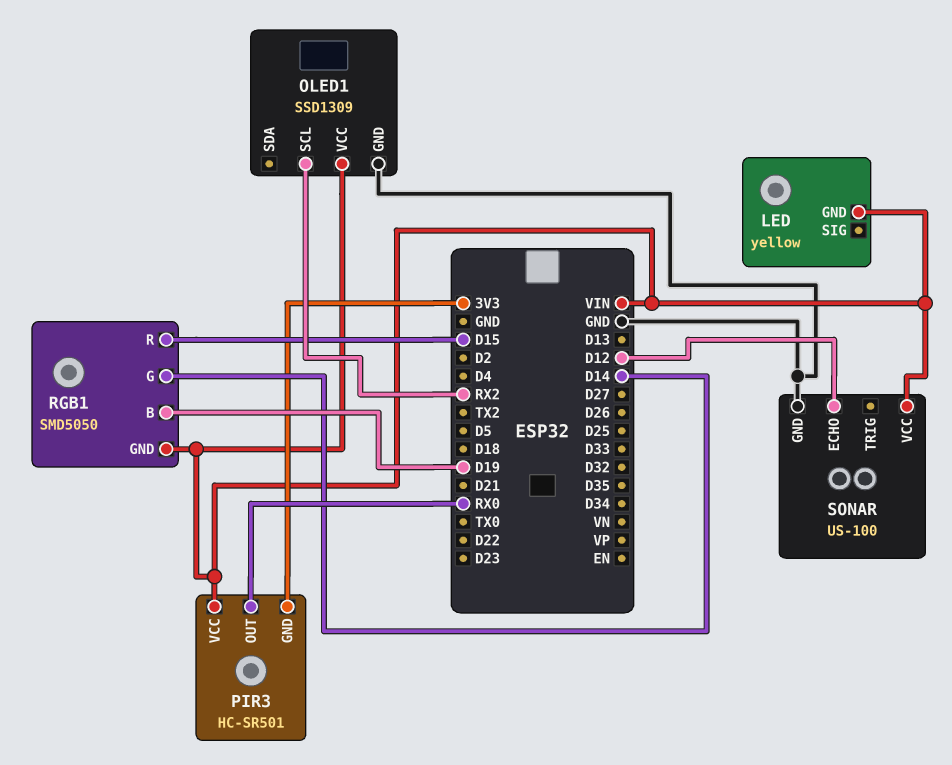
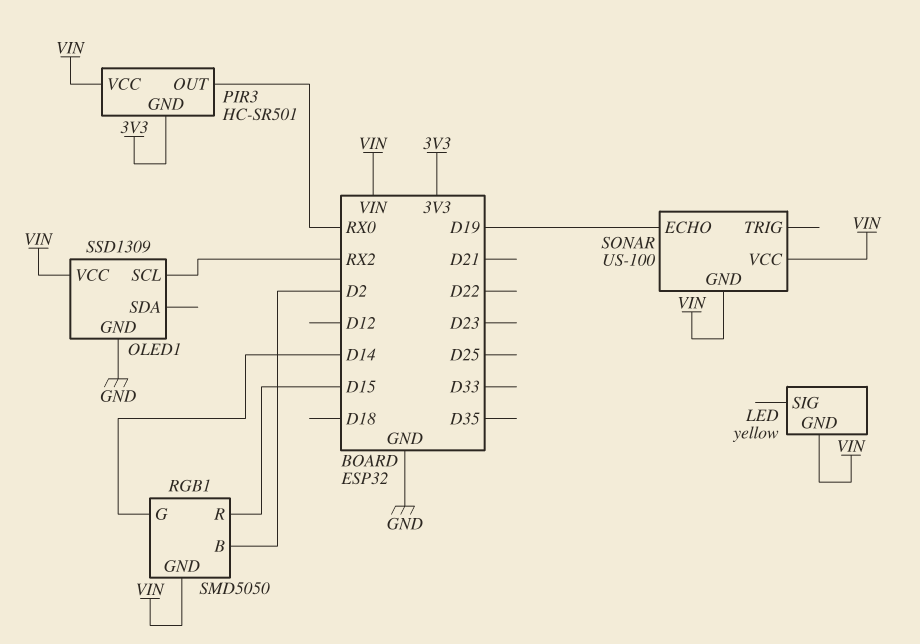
RGB1 pin B: D19 -> D2
SONAR pin ECHO: D12 -> D19
SONAR pin GND: GND -> VIN

